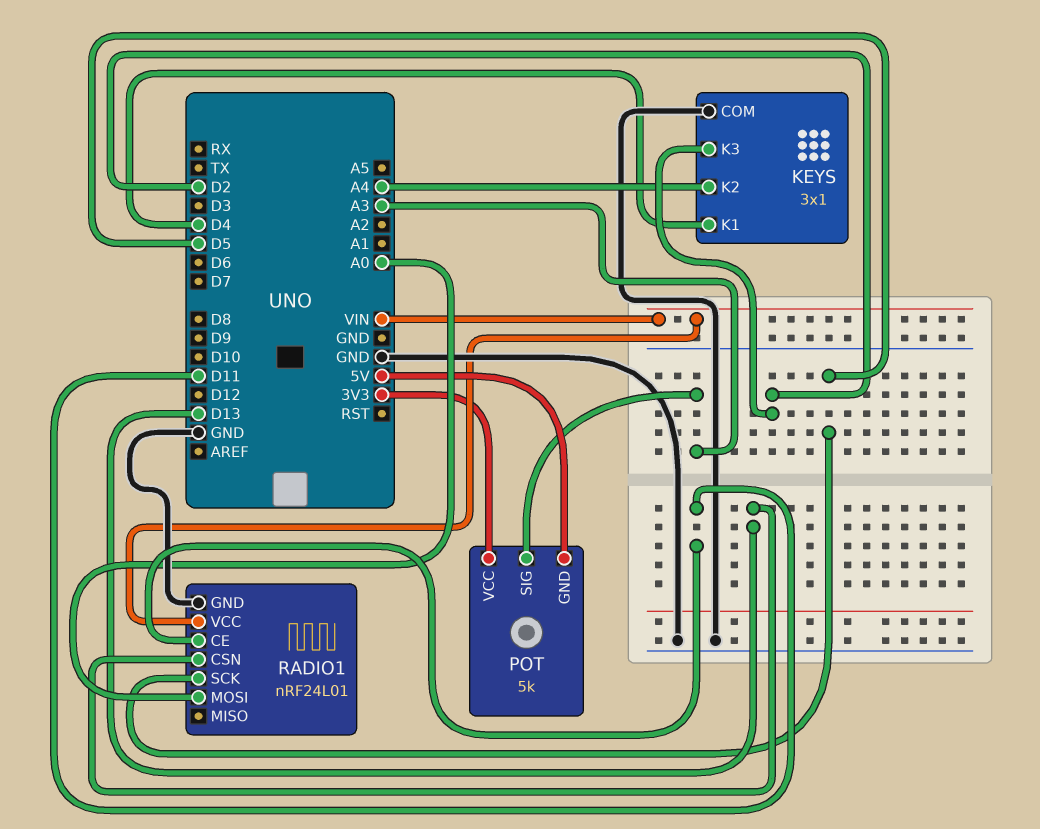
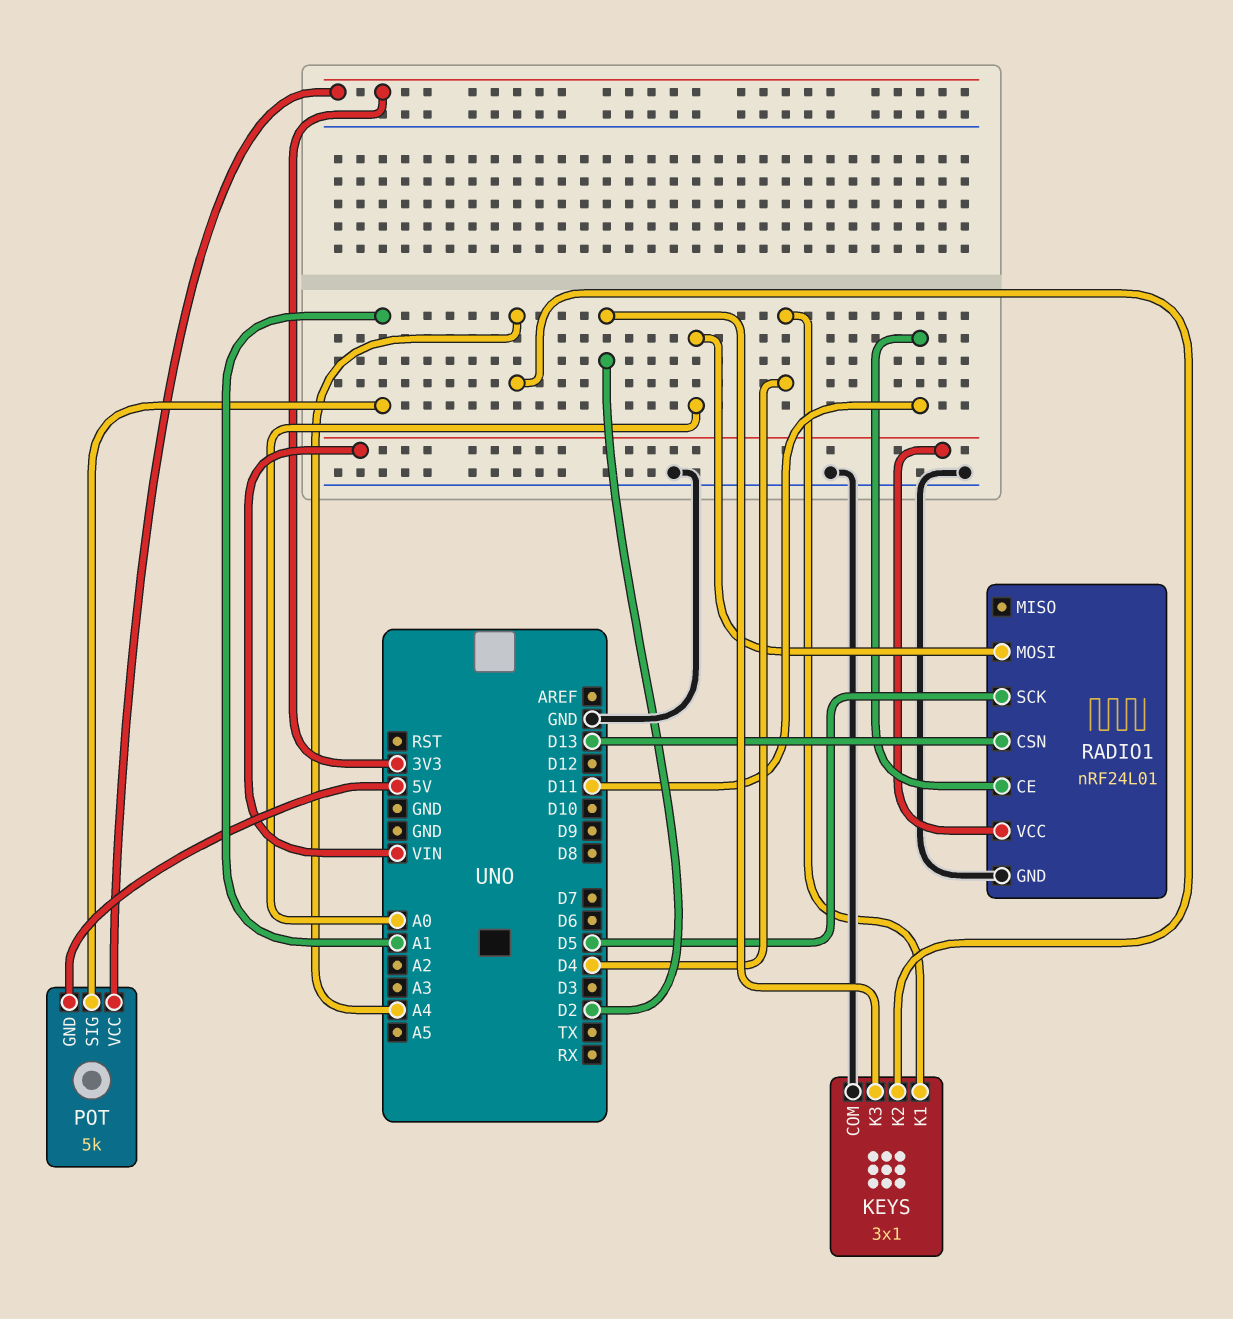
POT pin SIG: A3 -> A1

